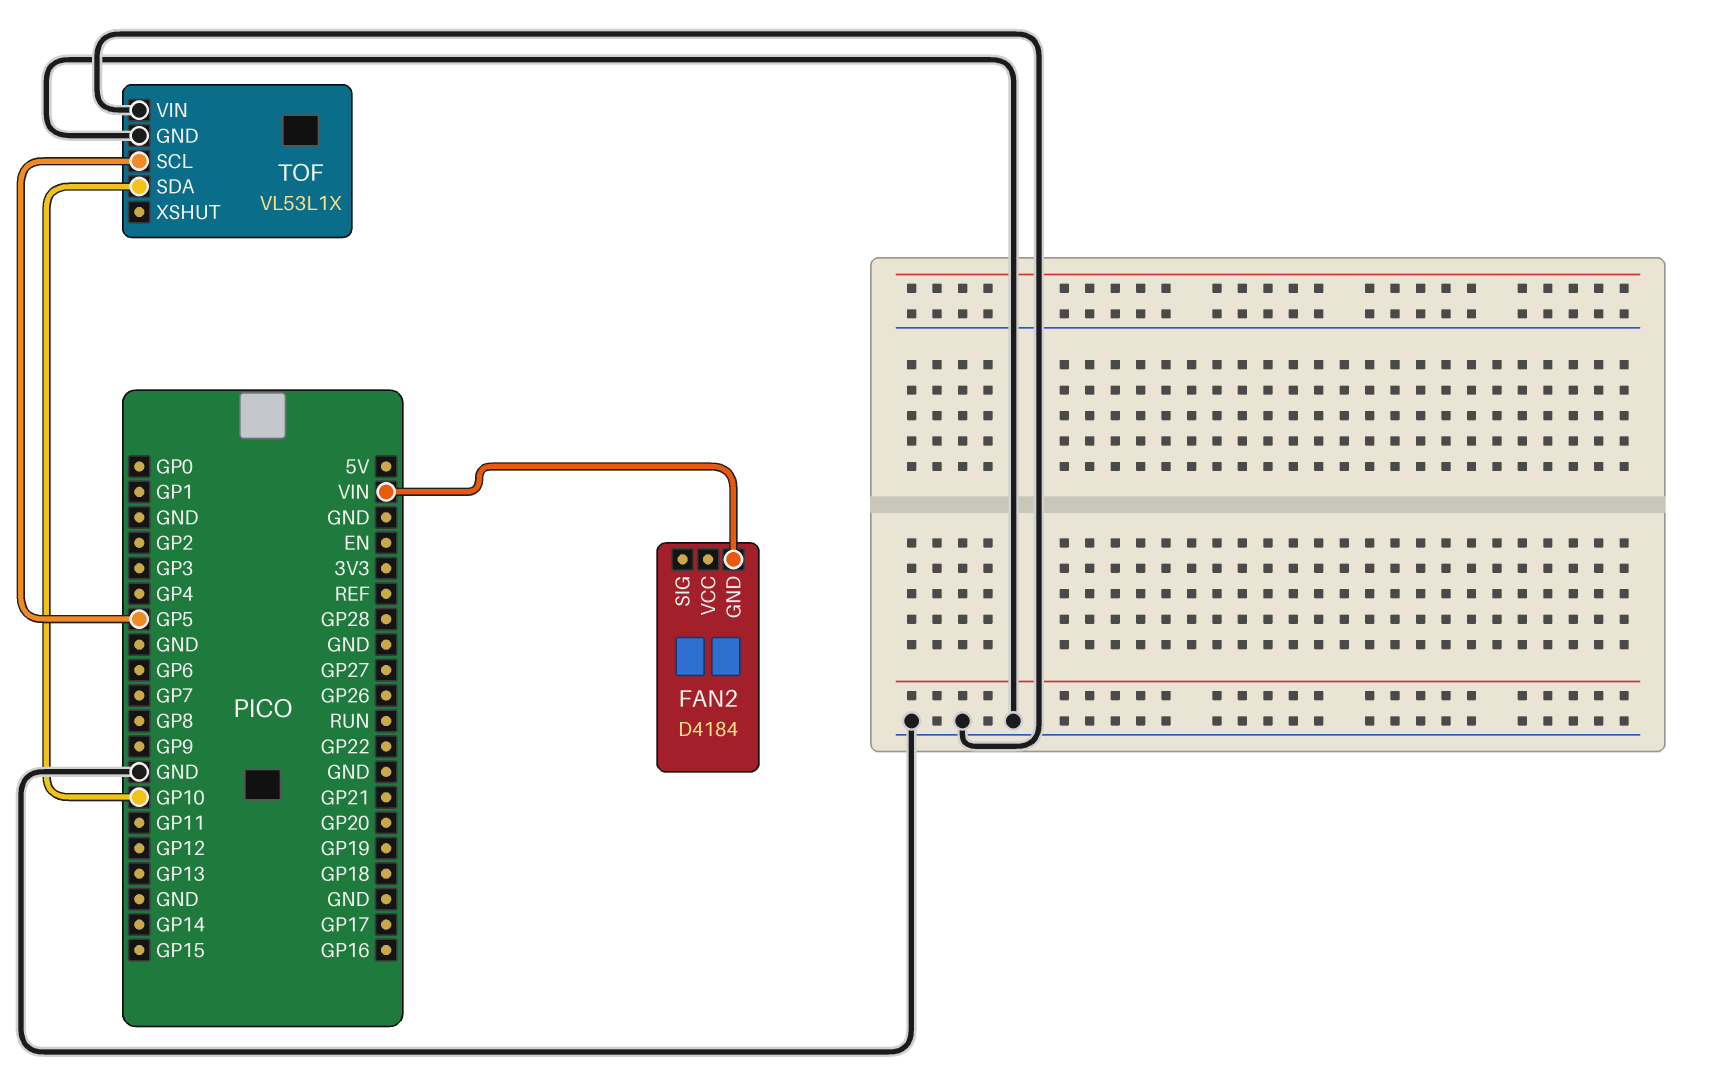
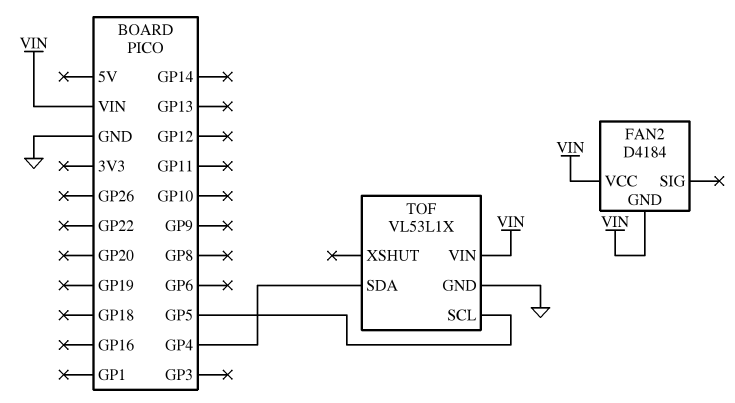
FAN2 pin VCC: none -> VIN
TOF pin SDA: GP10 -> GP4
TOF pin VIN: GND -> VIN

